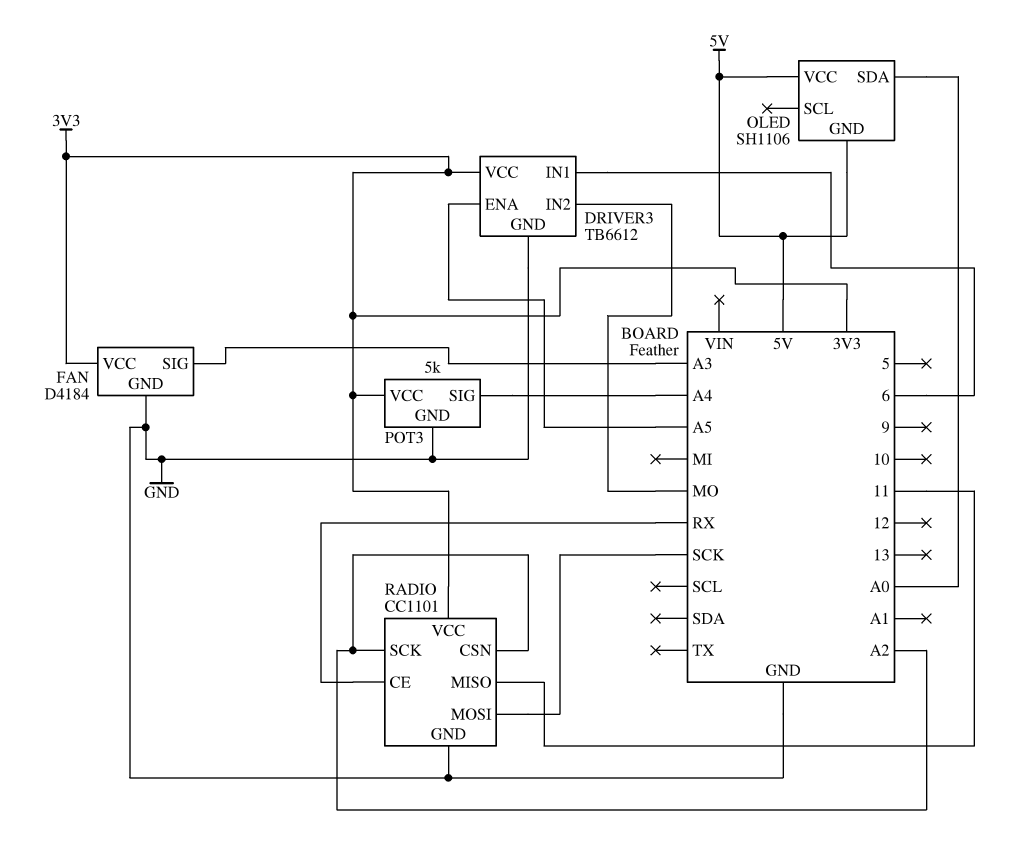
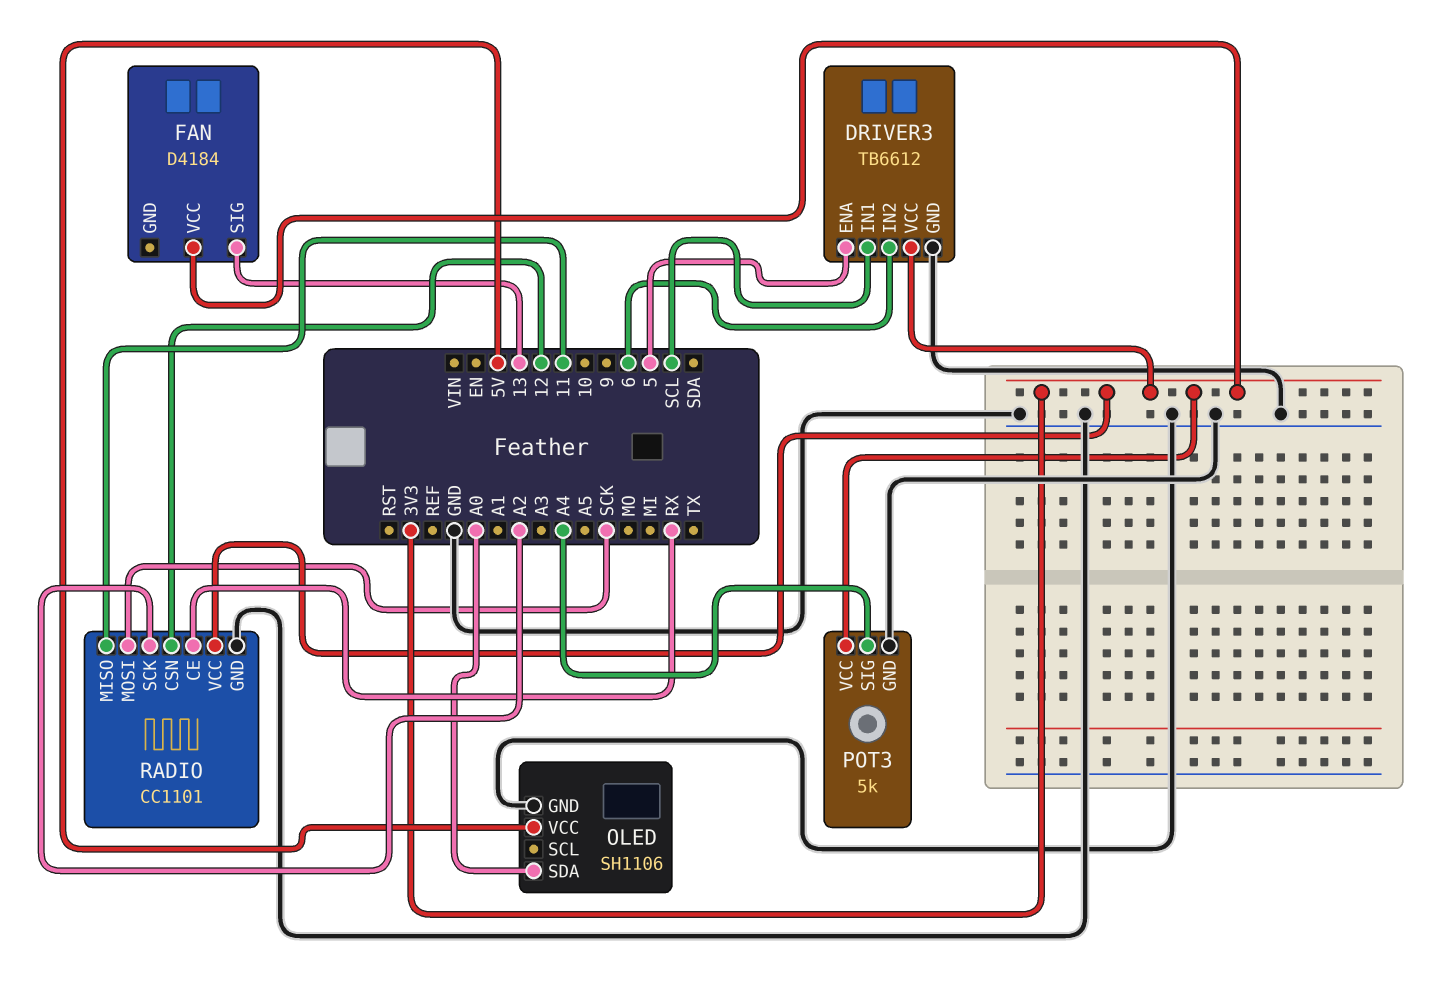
DRIVER3 pin ENA: A5 -> 5
DRIVER3 pin IN1: 6 -> SCL
DRIVER3 pin IN2: MO -> 6
FAN pin GND: GND -> none
FAN pin SIG: A3 -> 13
OLED pin GND: 5V -> GND
RADIO pin CSN: A2 -> 12

